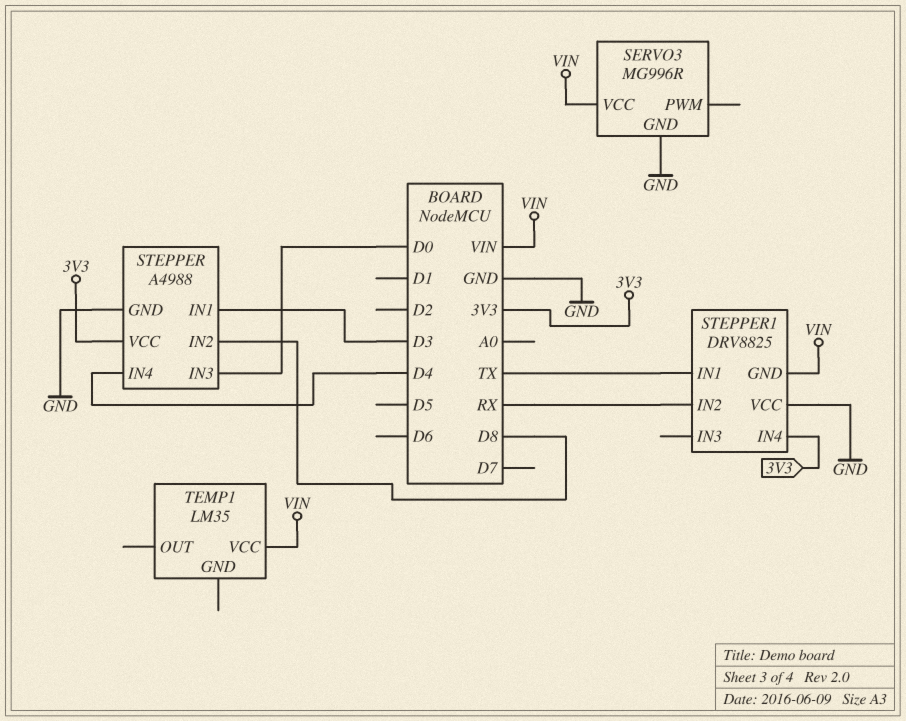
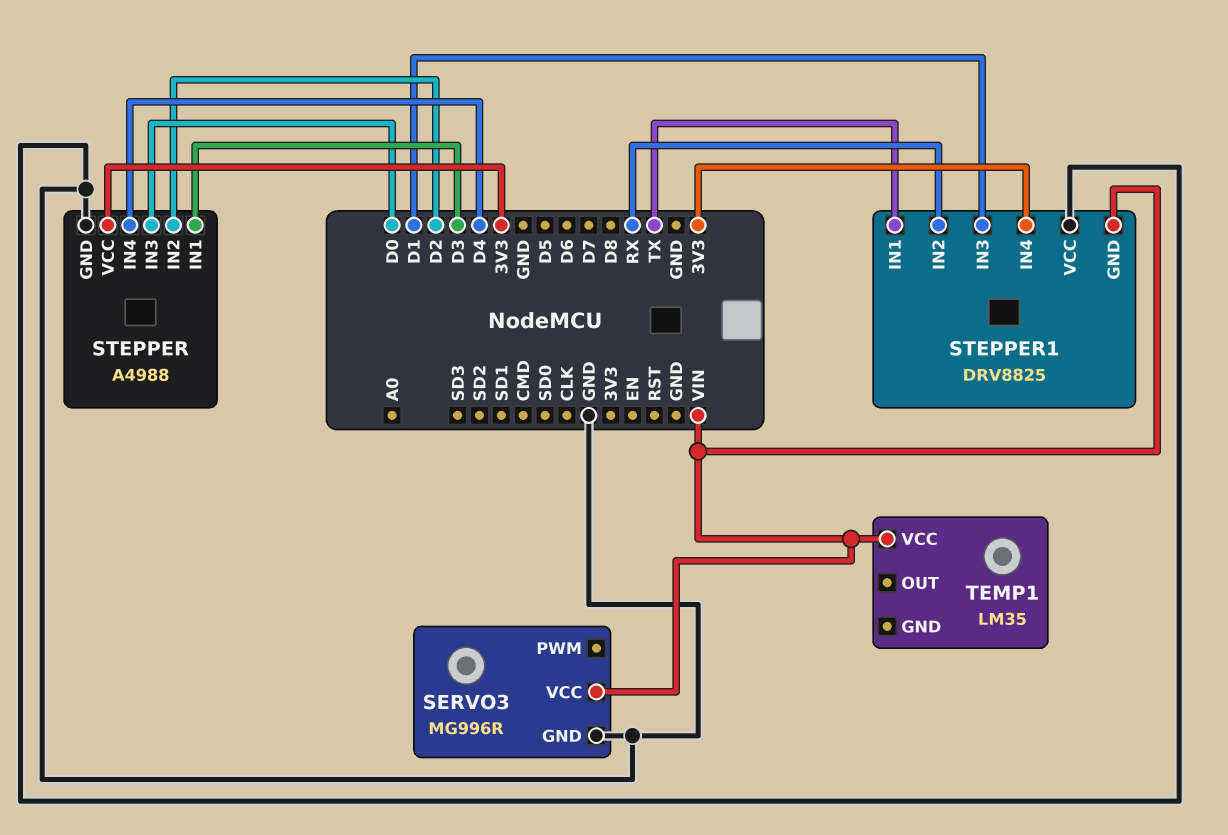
STEPPER pin IN2: D8 -> D2
STEPPER1 pin IN3: none -> D1

